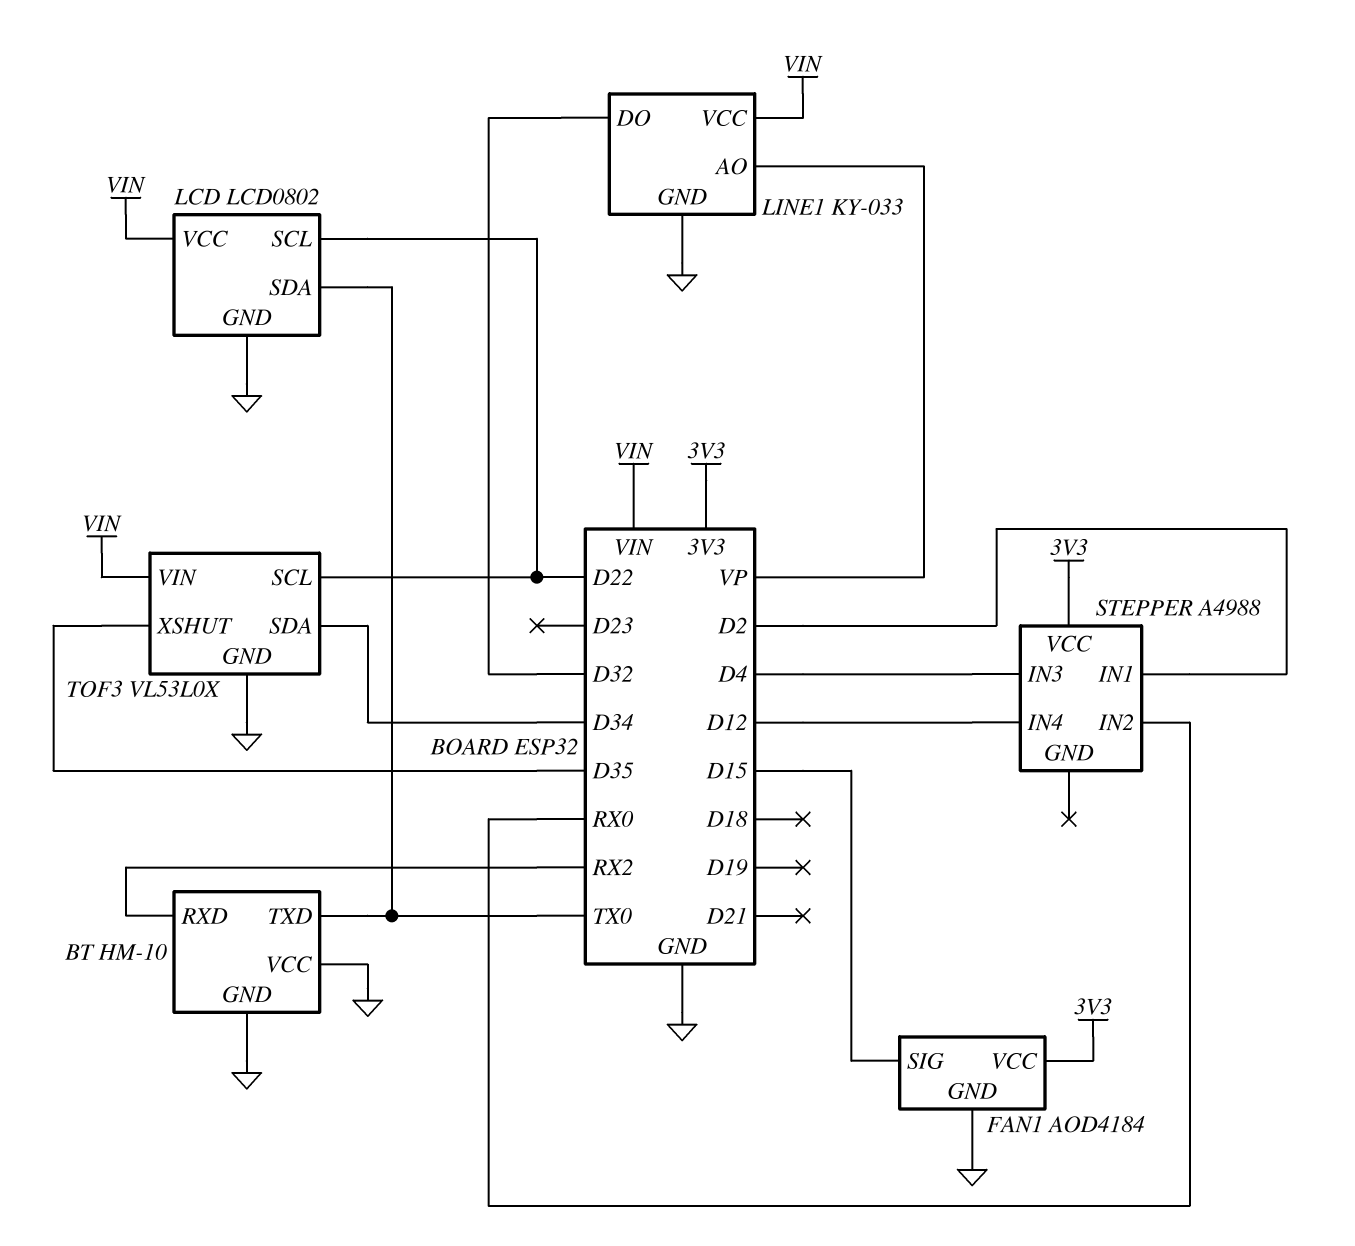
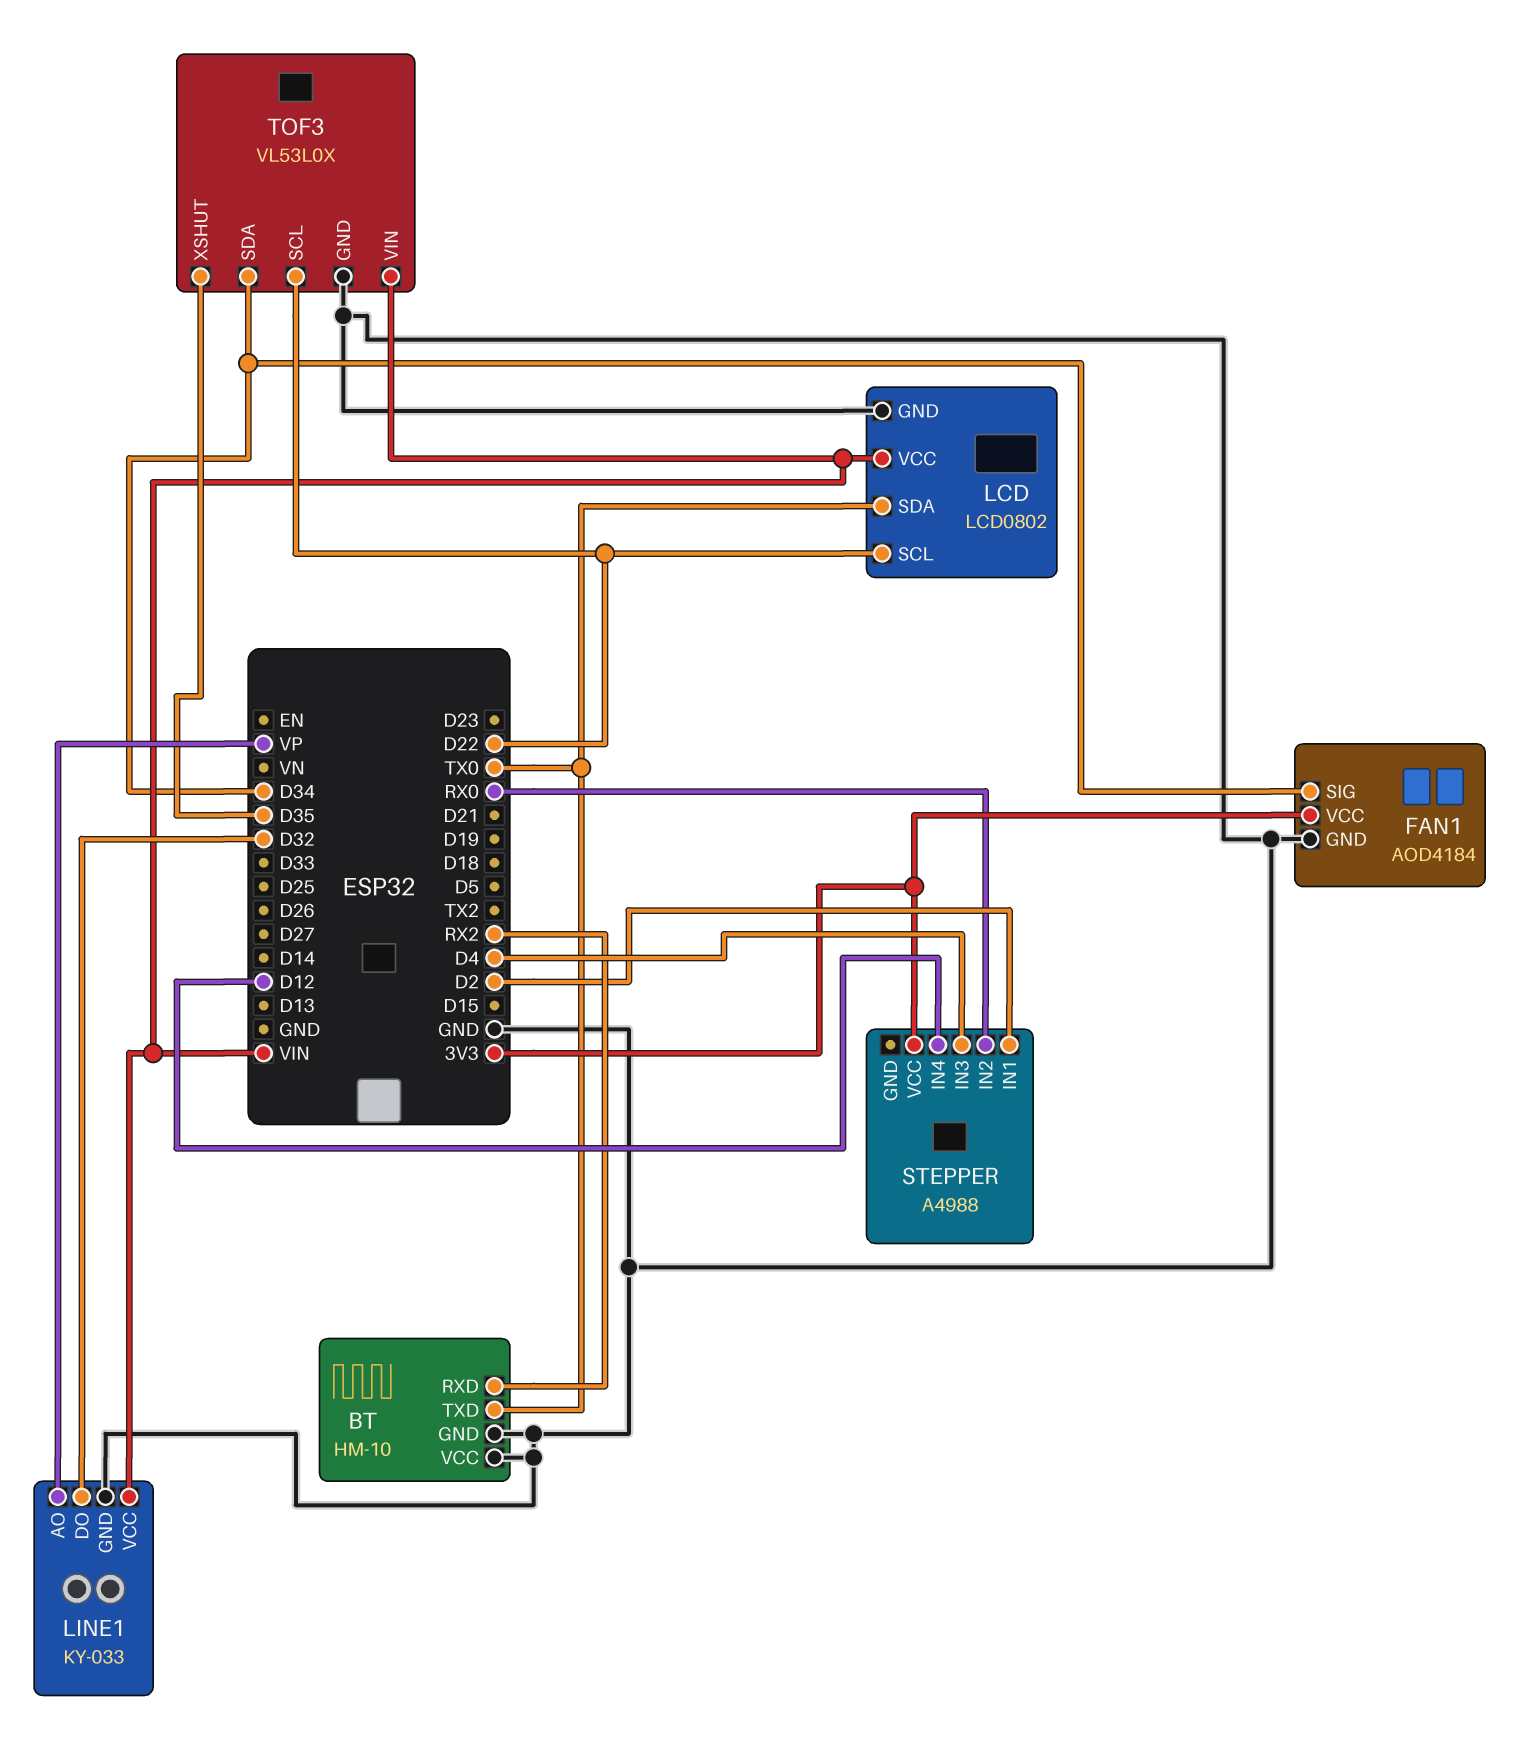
FAN1 pin SIG: D15 -> D34

